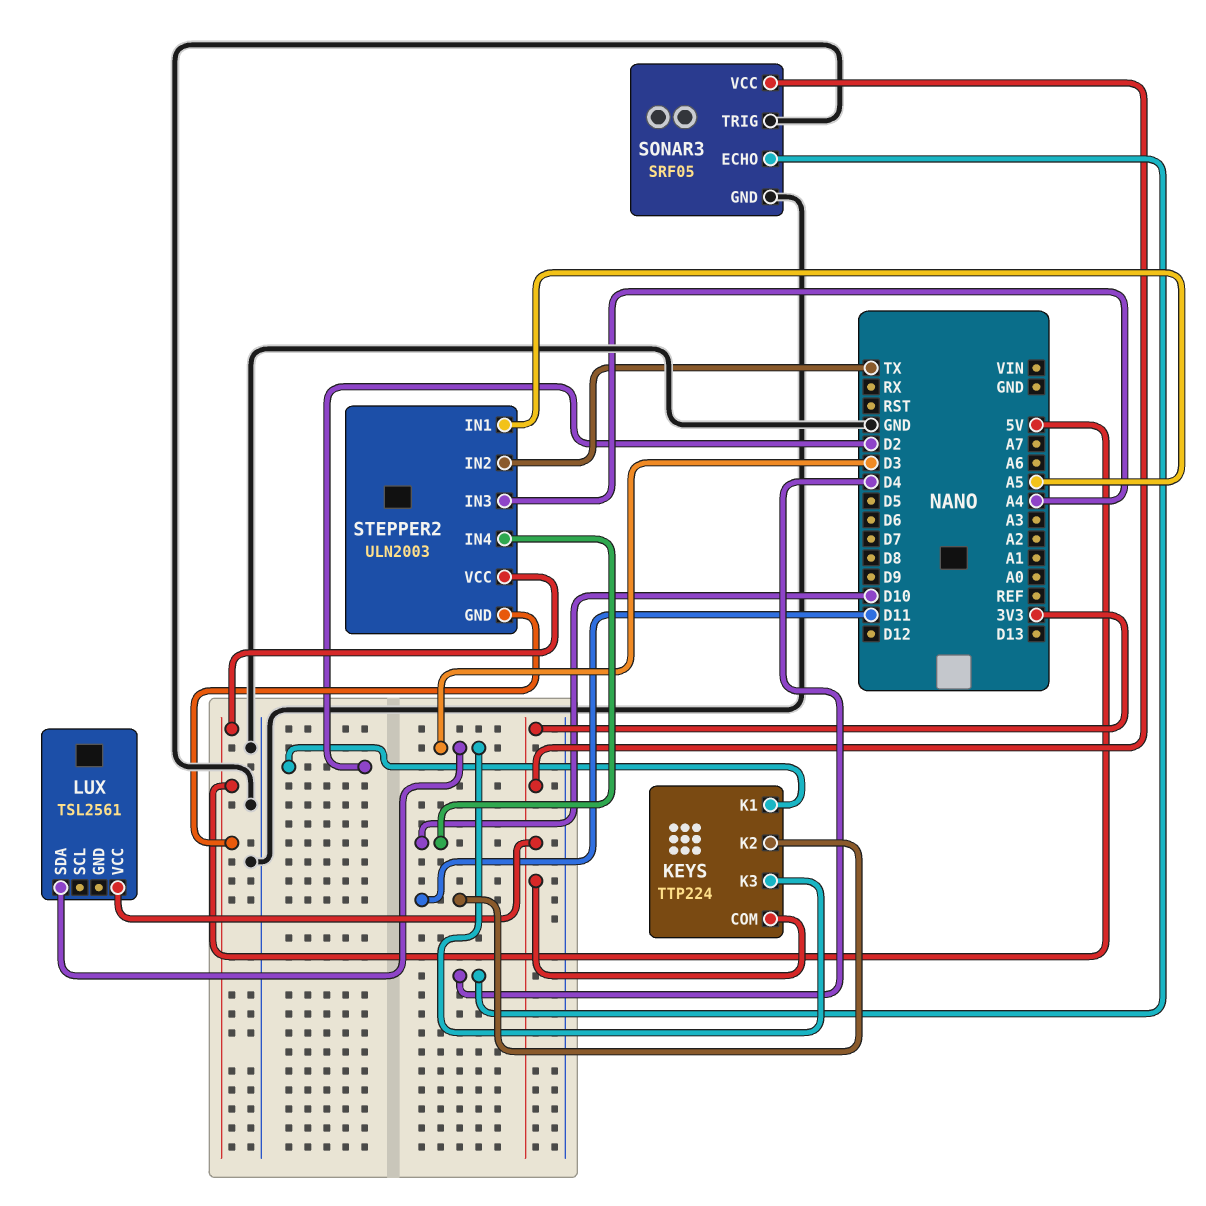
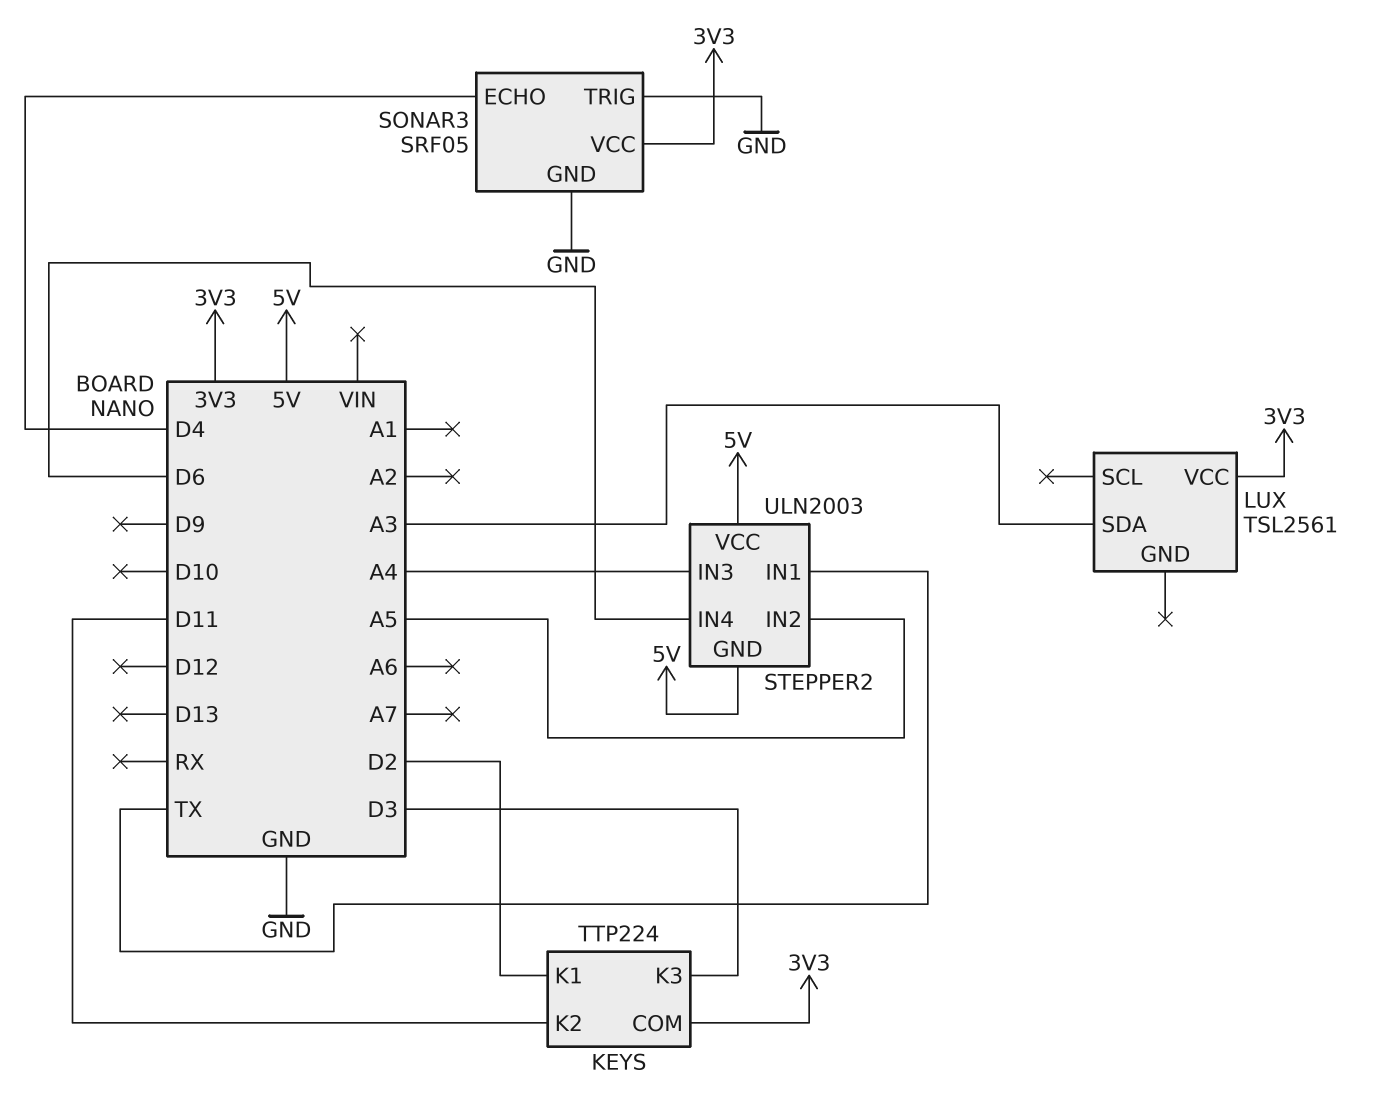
LUX pin SDA: D3 -> A3
STEPPER2 pin IN1: A5 -> TX
STEPPER2 pin IN2: TX -> A5
STEPPER2 pin IN4: D10 -> D6

